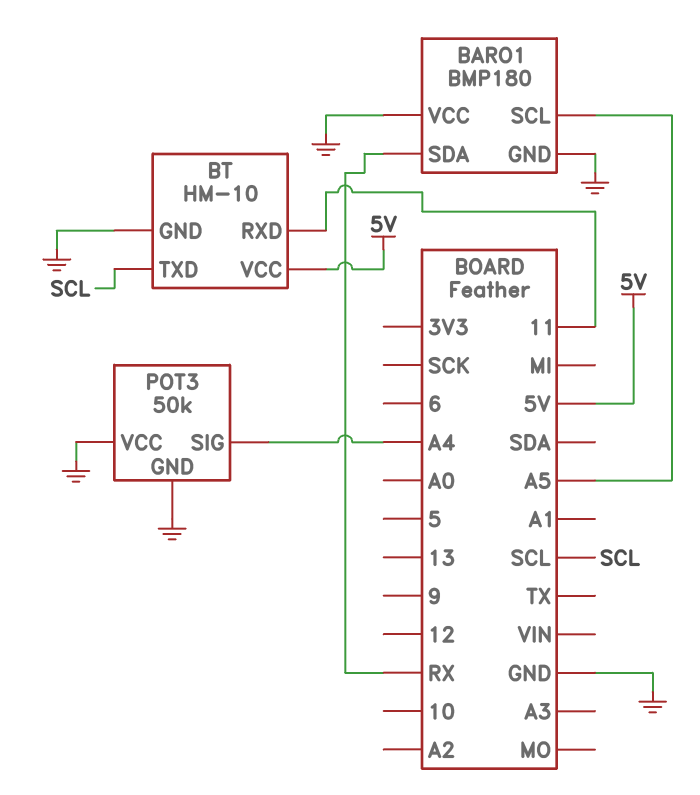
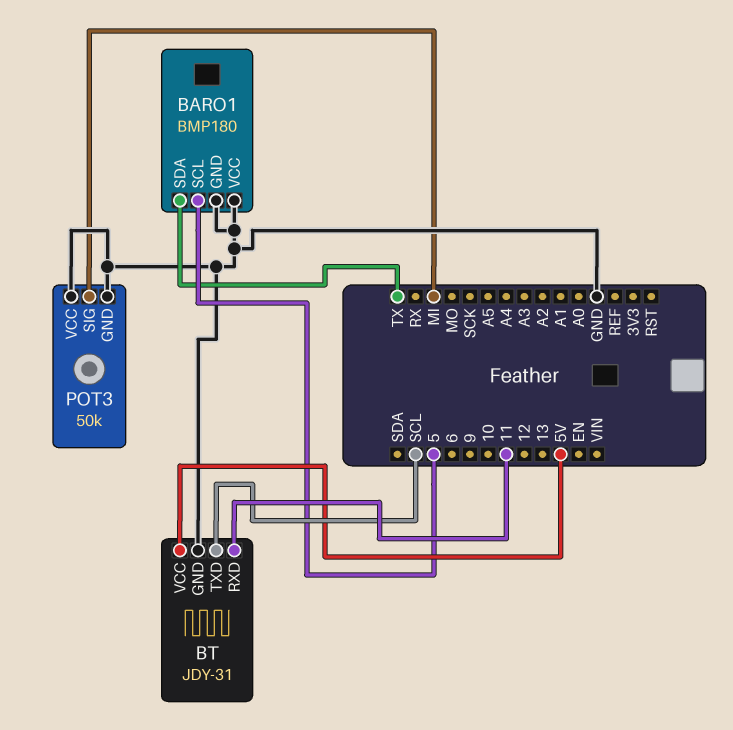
BARO1 pin SCL: A5 -> 5
BARO1 pin SDA: RX -> TX
BT: HM-10 -> JDY-31
POT3 pin SIG: A4 -> MI

